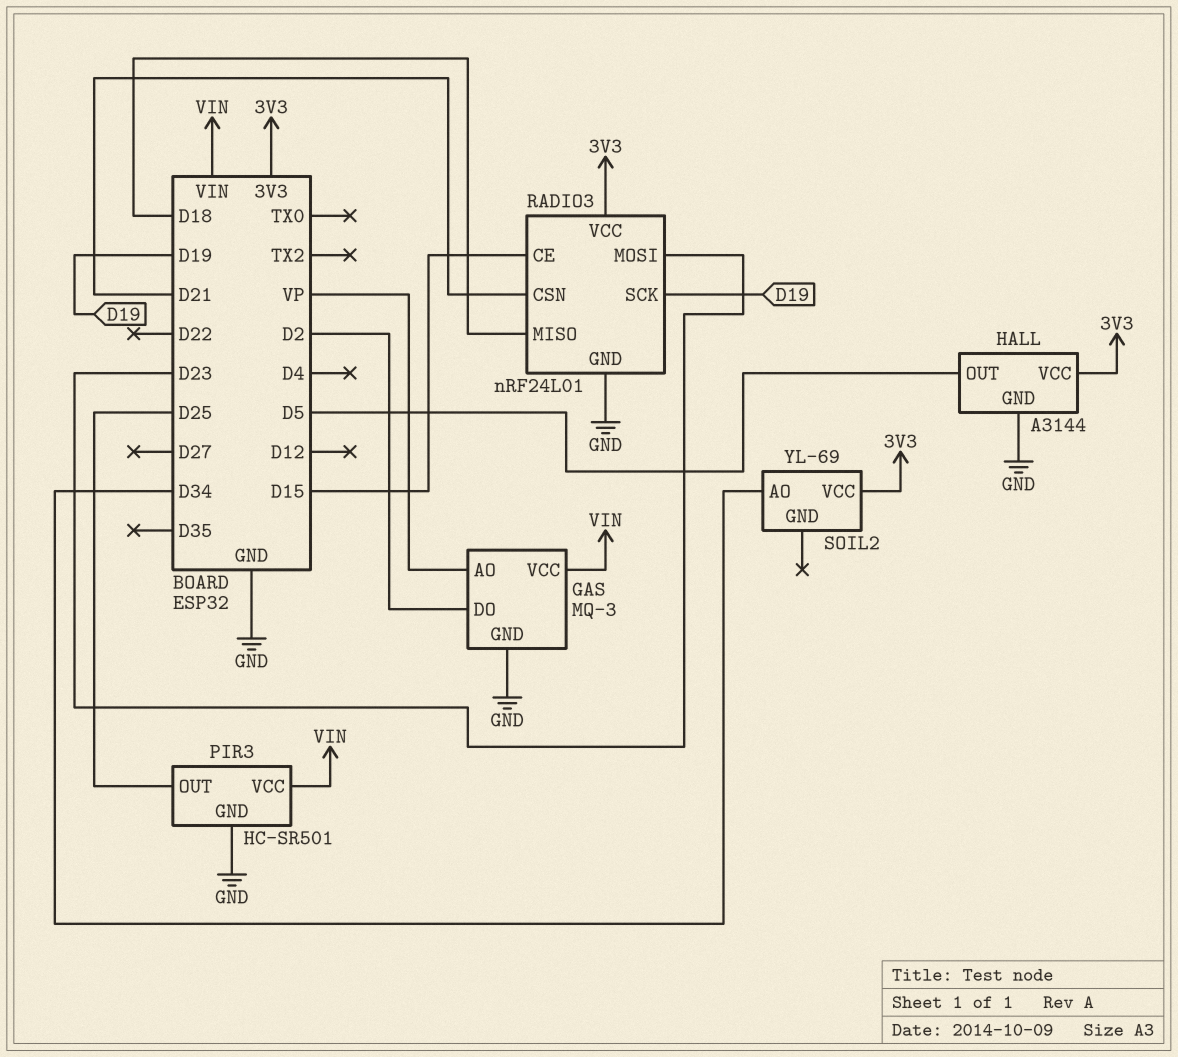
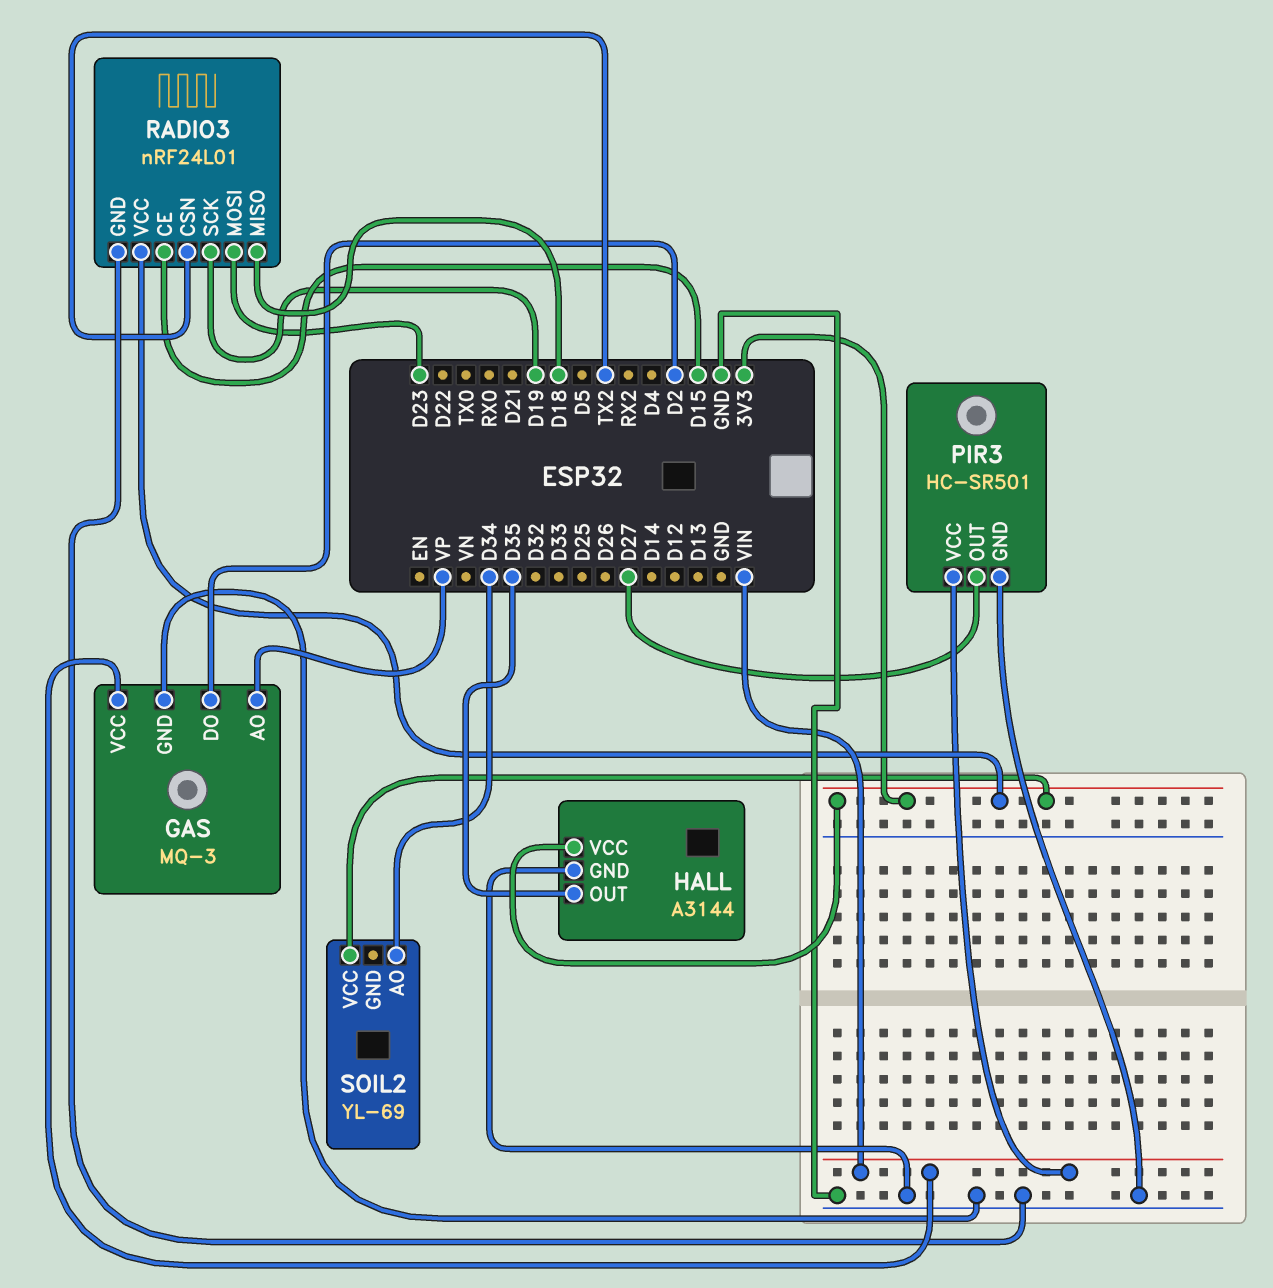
HALL pin OUT: D5 -> D35
PIR3 pin OUT: D25 -> D27
RADIO3 pin CSN: D21 -> TX2

